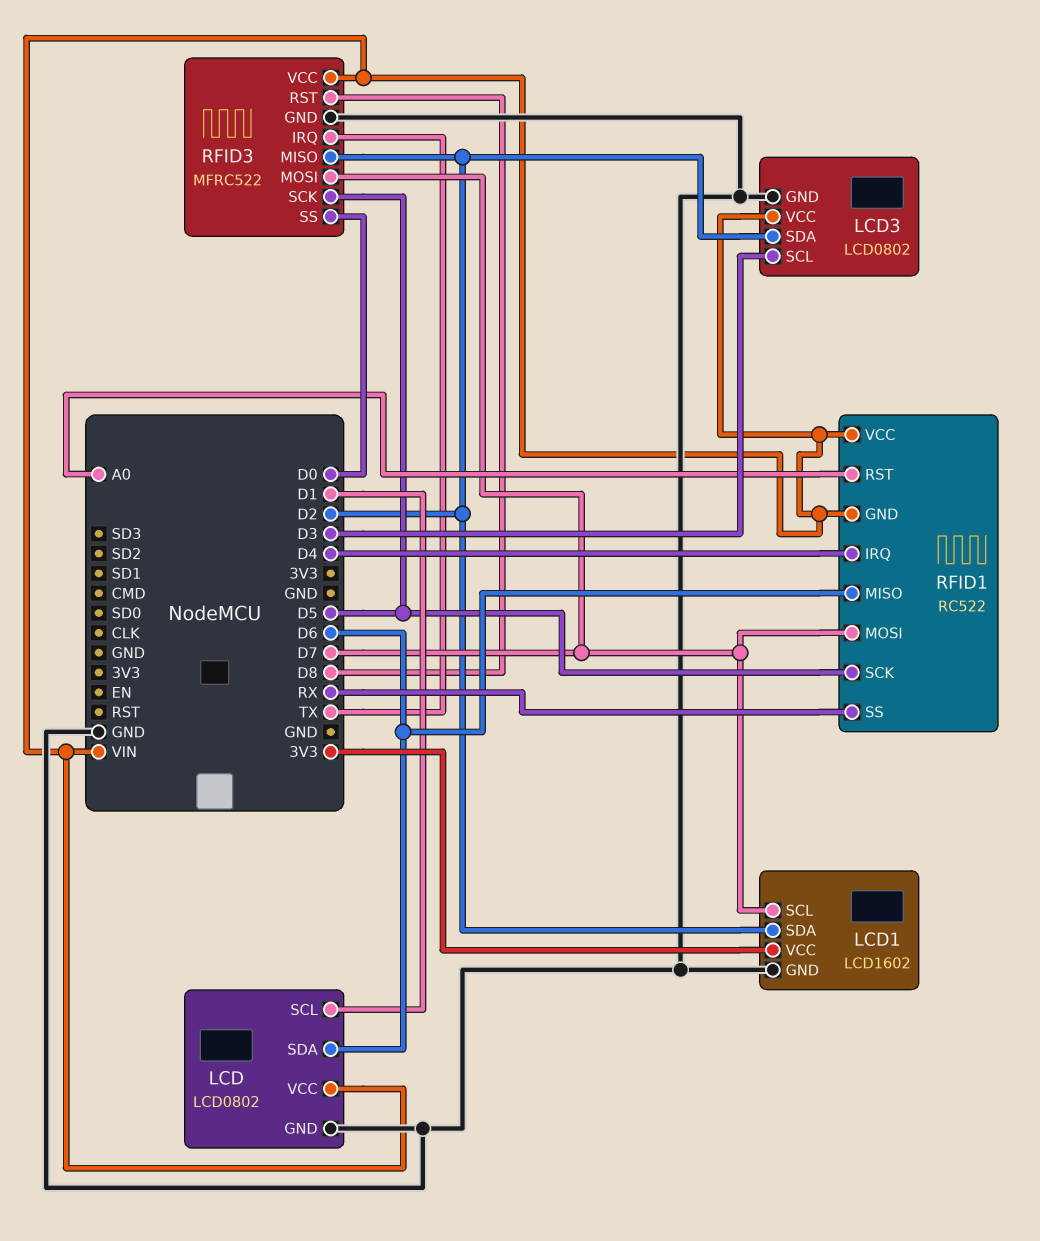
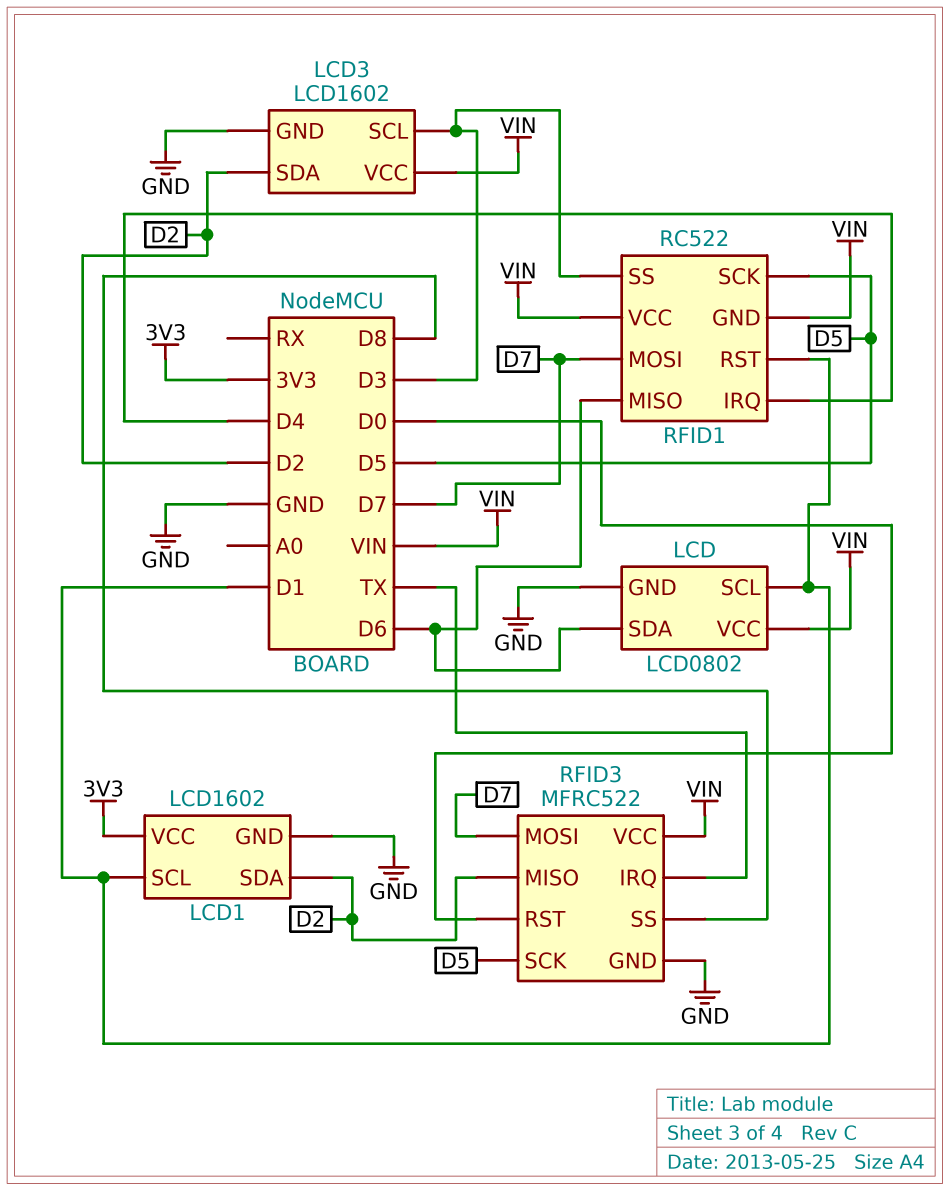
LCD1 pin SCL: D7 -> D1
LCD3: LCD0802 -> LCD1602
RFID1 pin RST: A0 -> D1
RFID1 pin SS: RX -> D3
RFID3 pin RST: D8 -> D0
RFID3 pin SS: D0 -> D8

